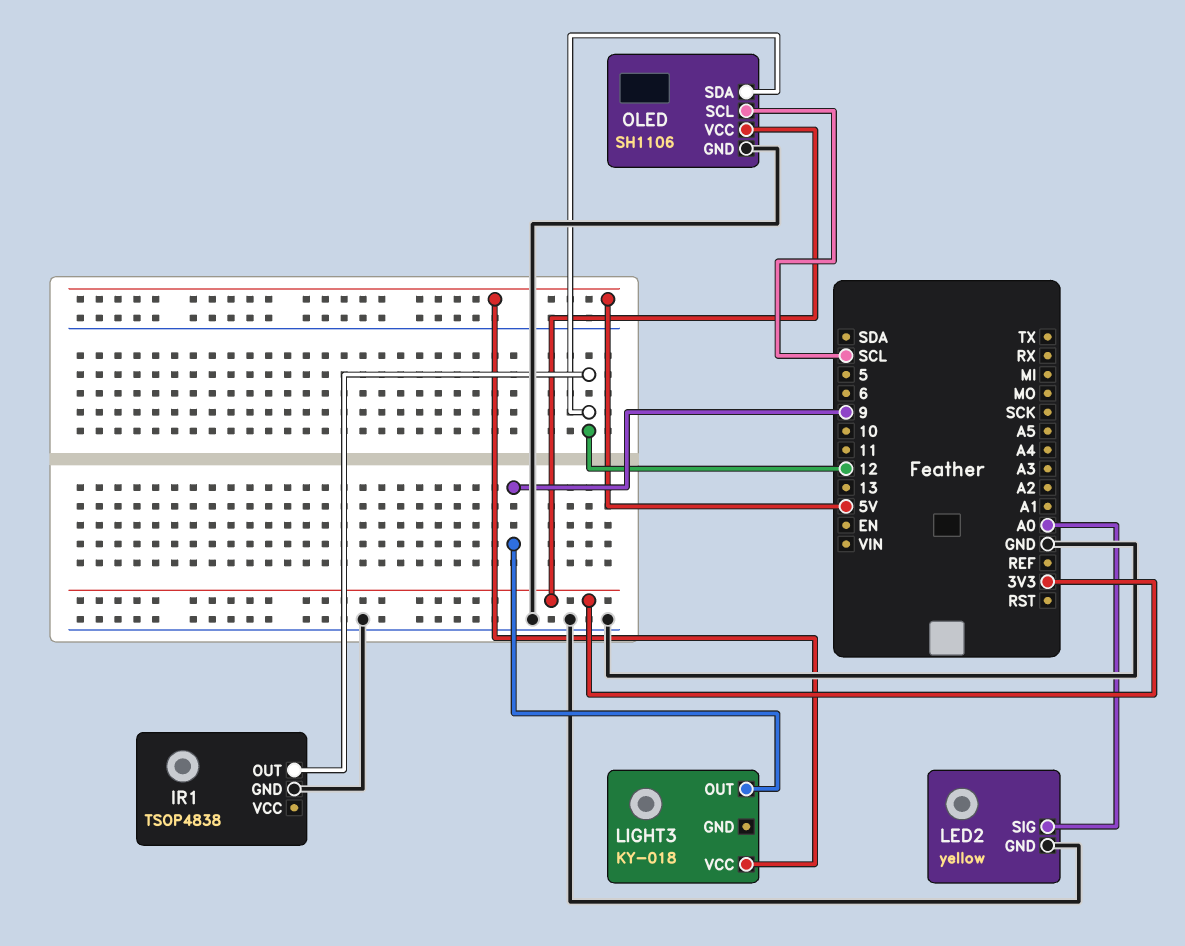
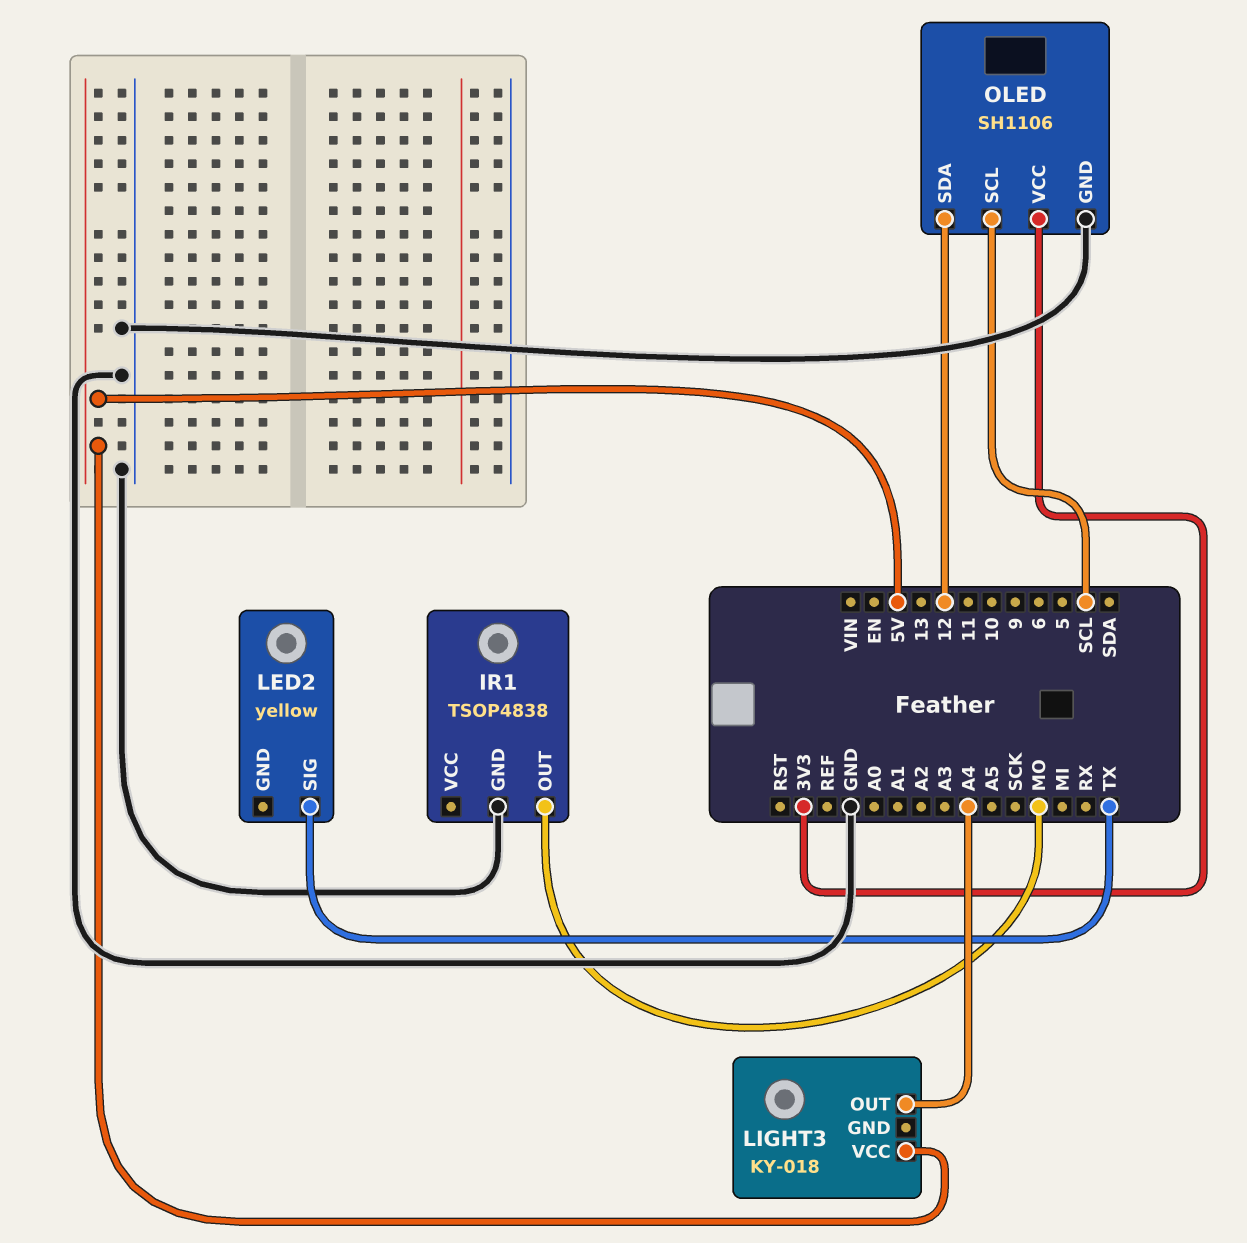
IR1 pin OUT: 12 -> MO
LED2 pin GND: GND -> none
LED2 pin SIG: A0 -> TX
LIGHT3 pin OUT: 9 -> A4

